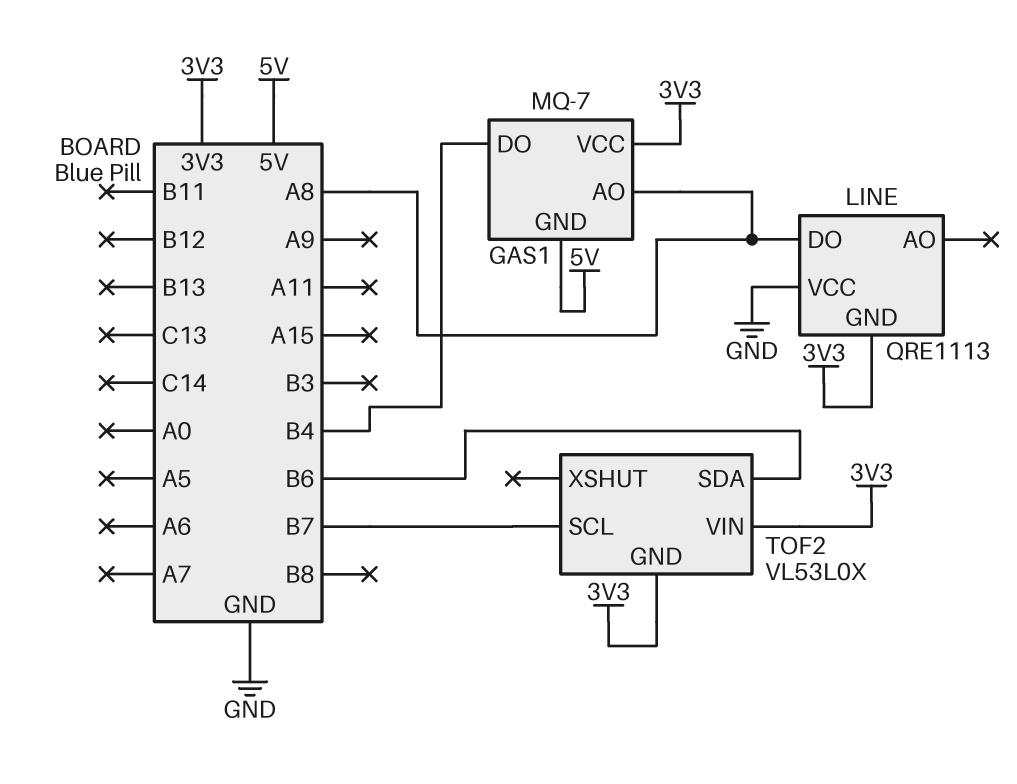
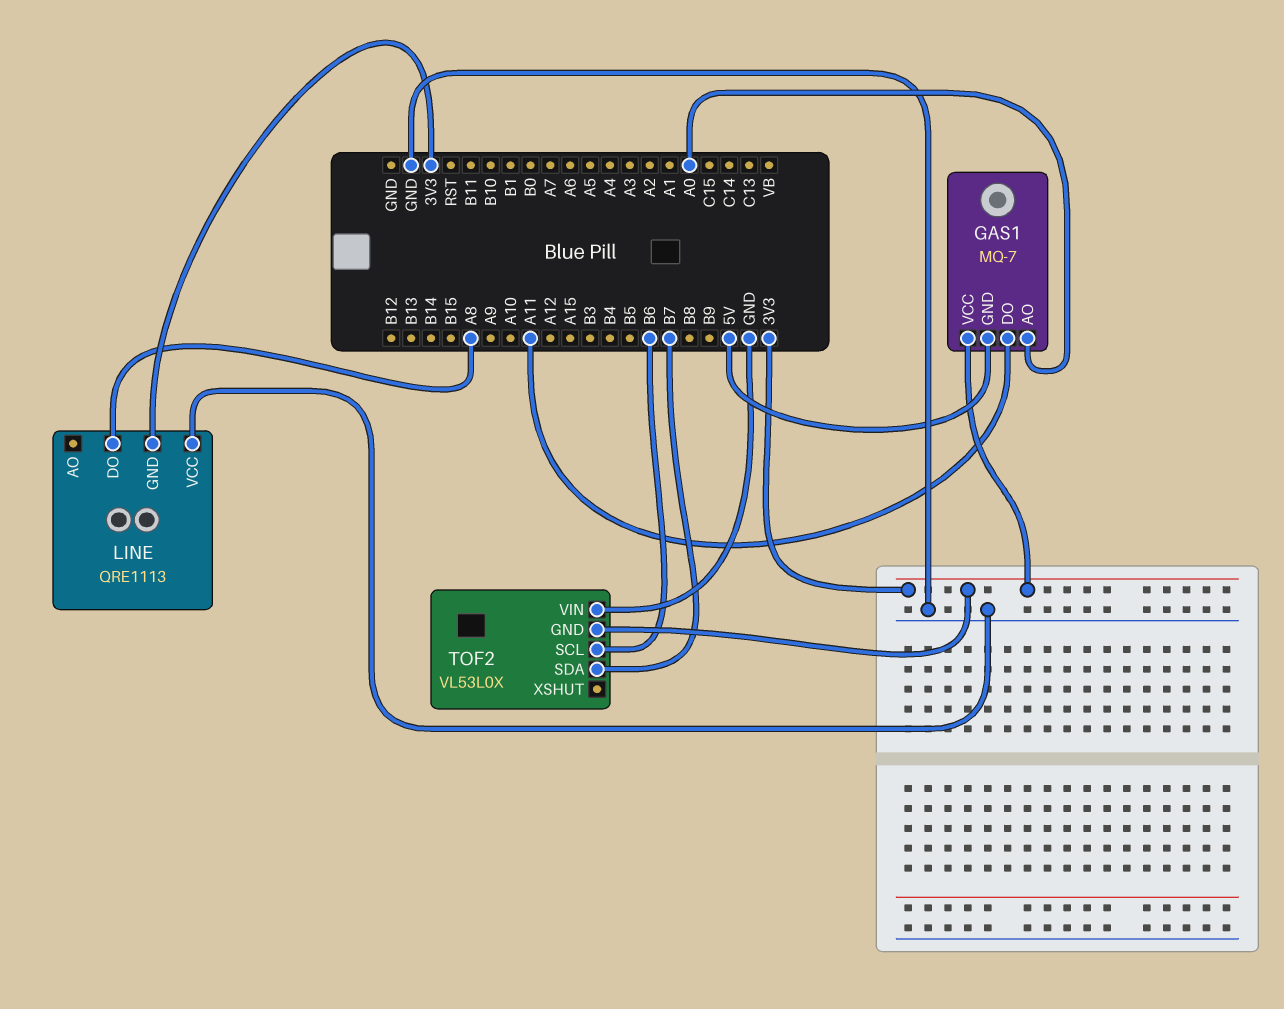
GAS1 pin AO: A8 -> A0
GAS1 pin DO: B4 -> A11
TOF2 pin SCL: B7 -> B6
TOF2 pin SDA: B6 -> B7
TOF2 pin VIN: 3V3 -> GND

